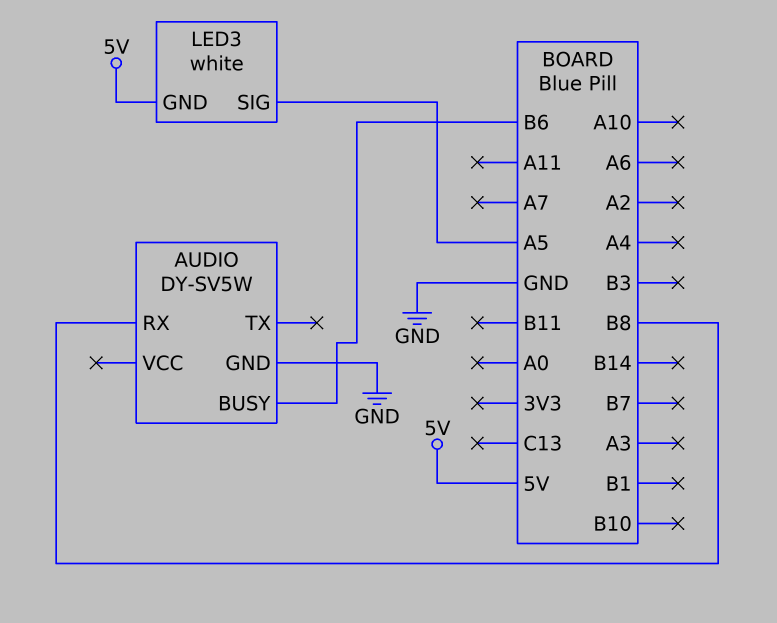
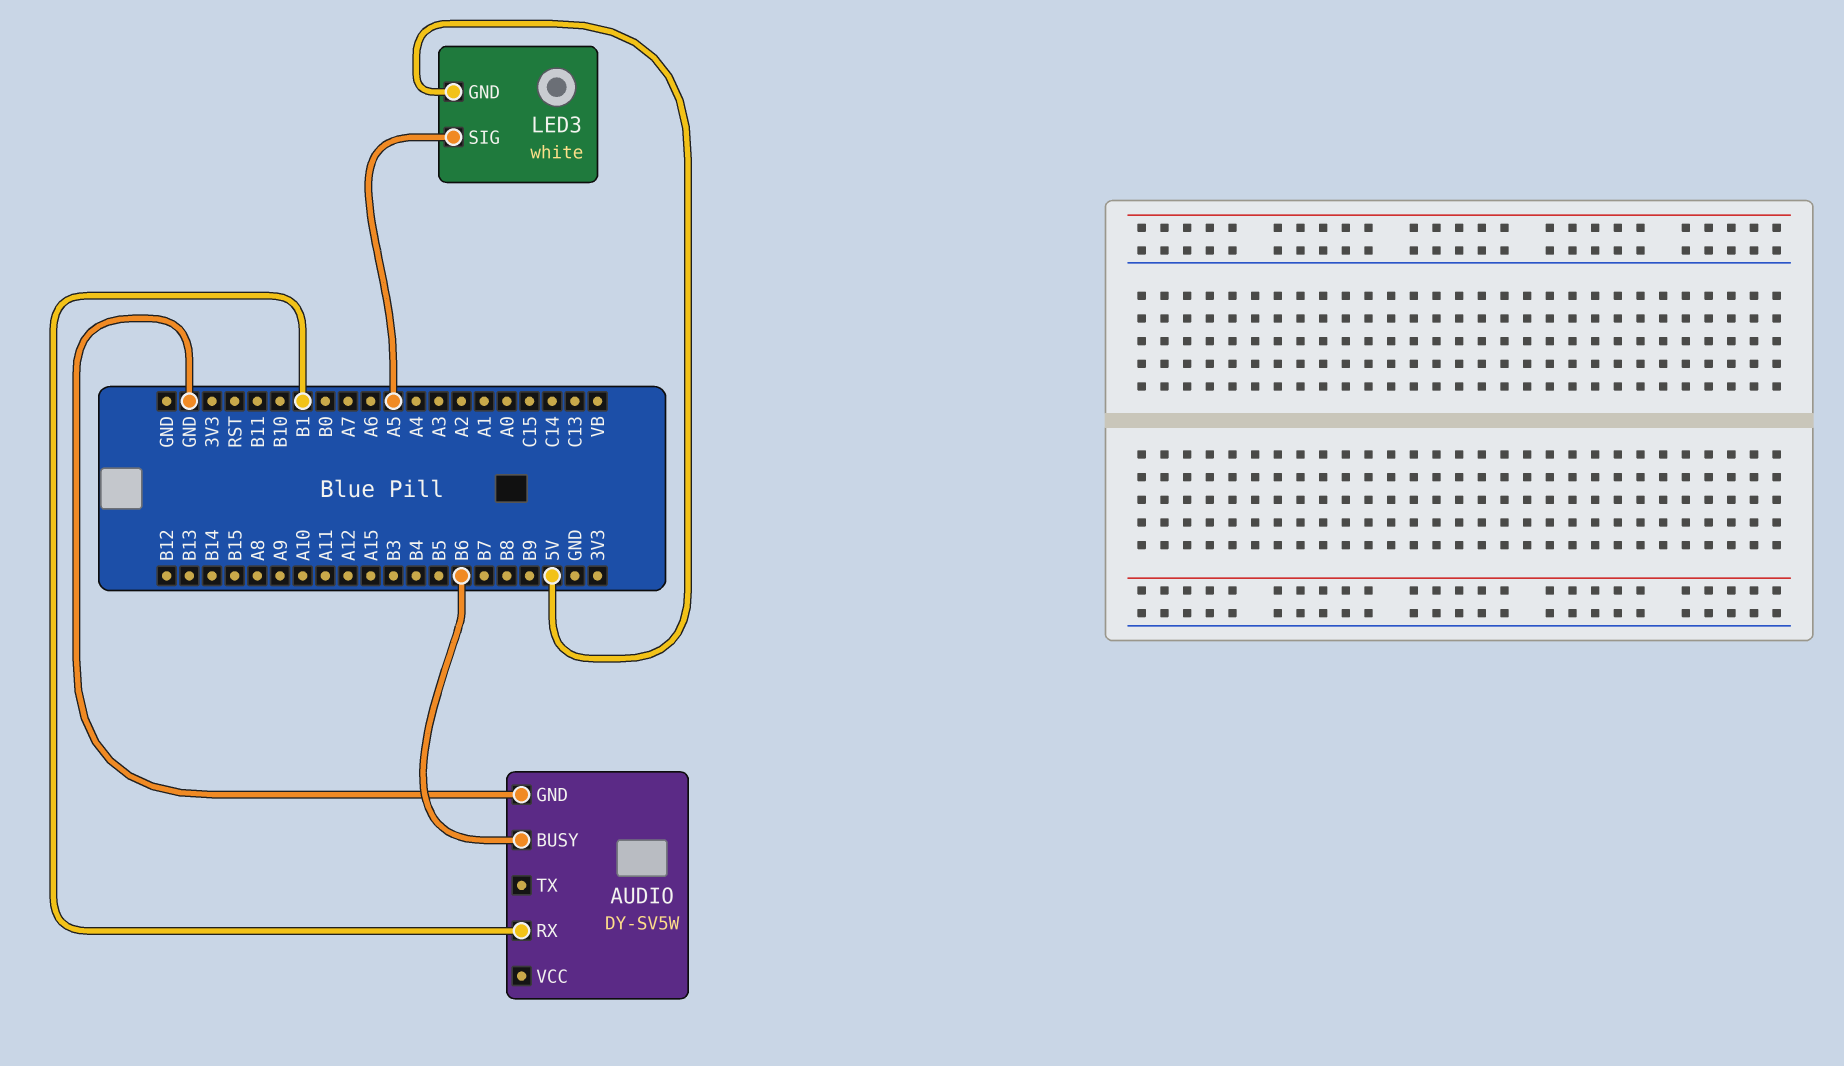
AUDIO pin RX: B8 -> B1

